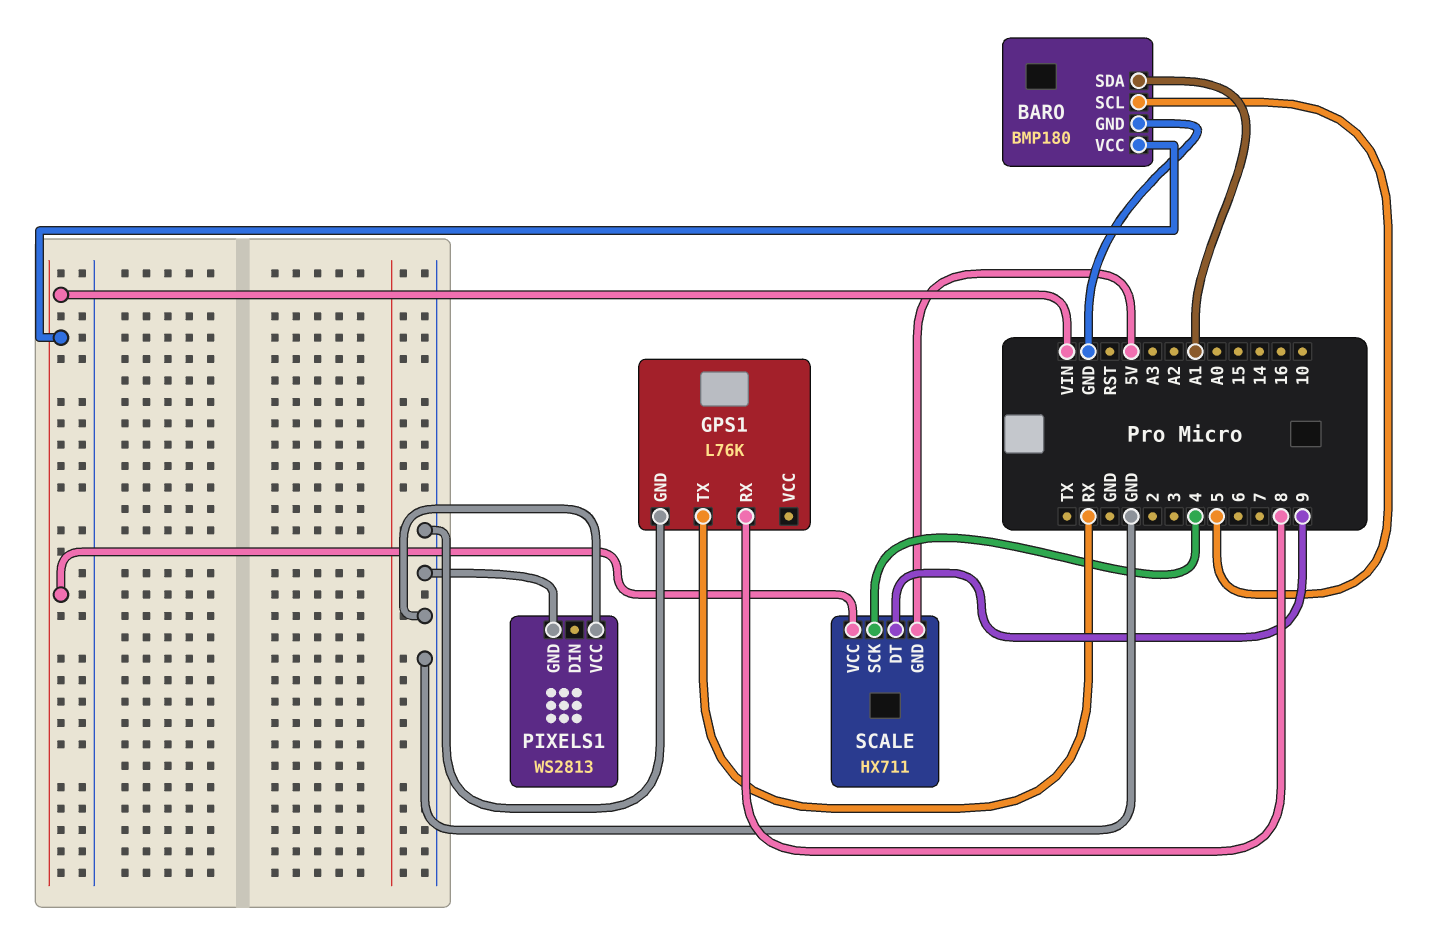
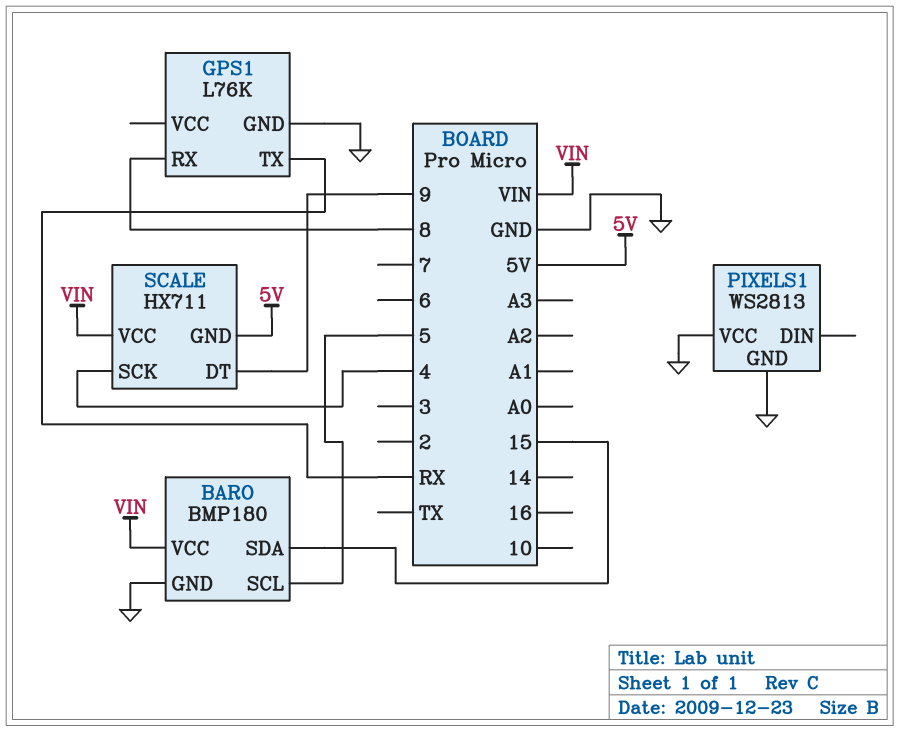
BARO pin SDA: A1 -> 15

